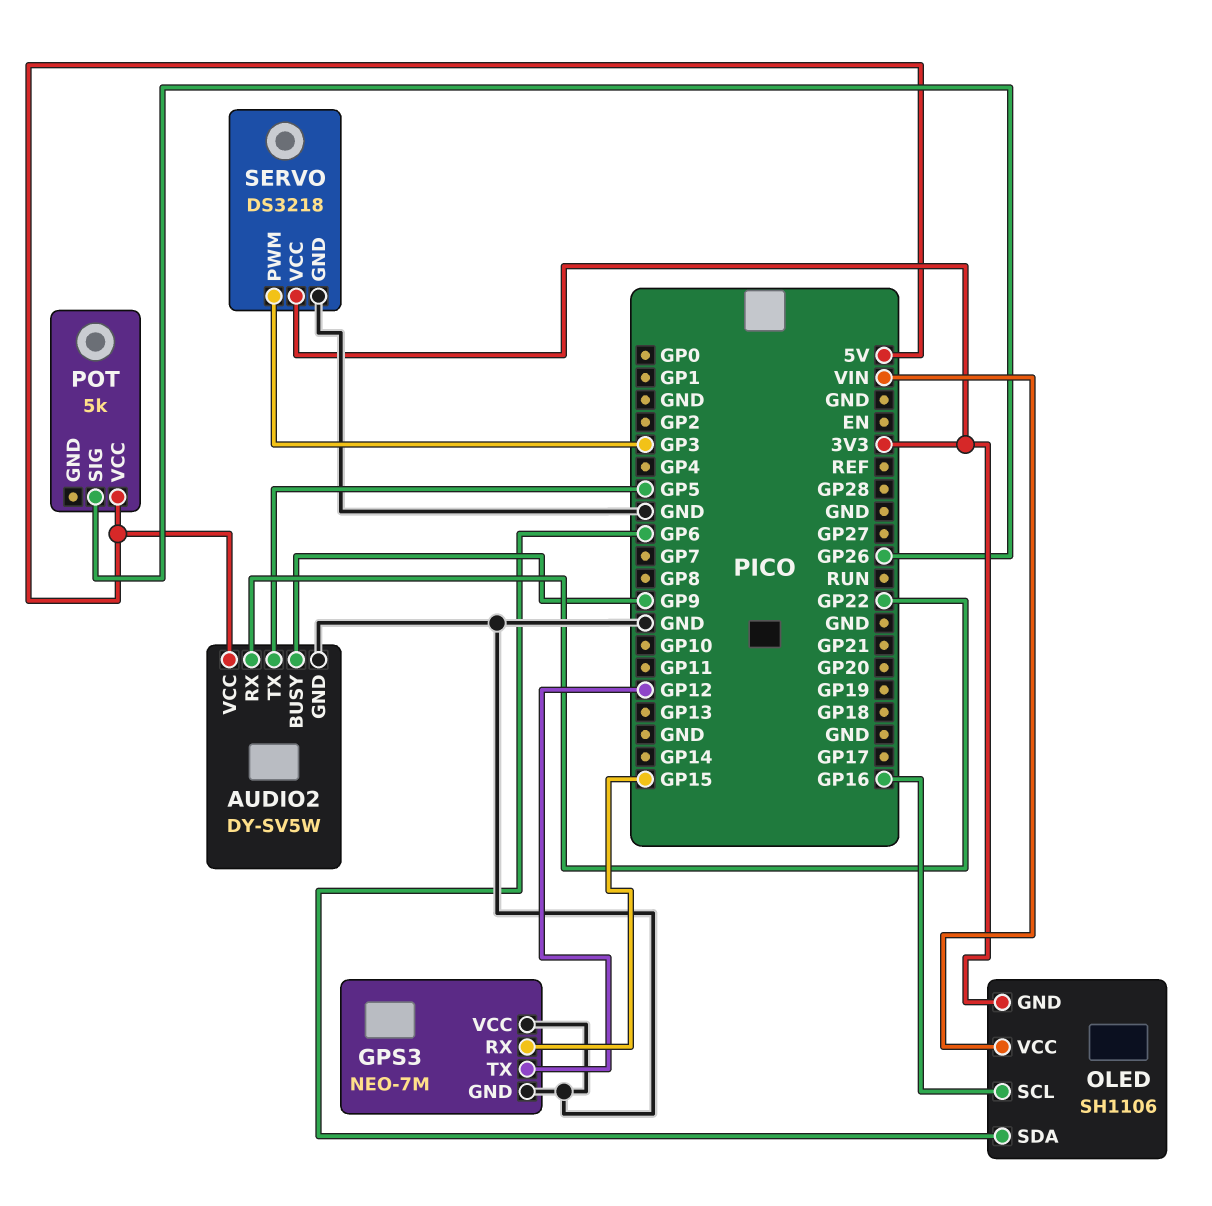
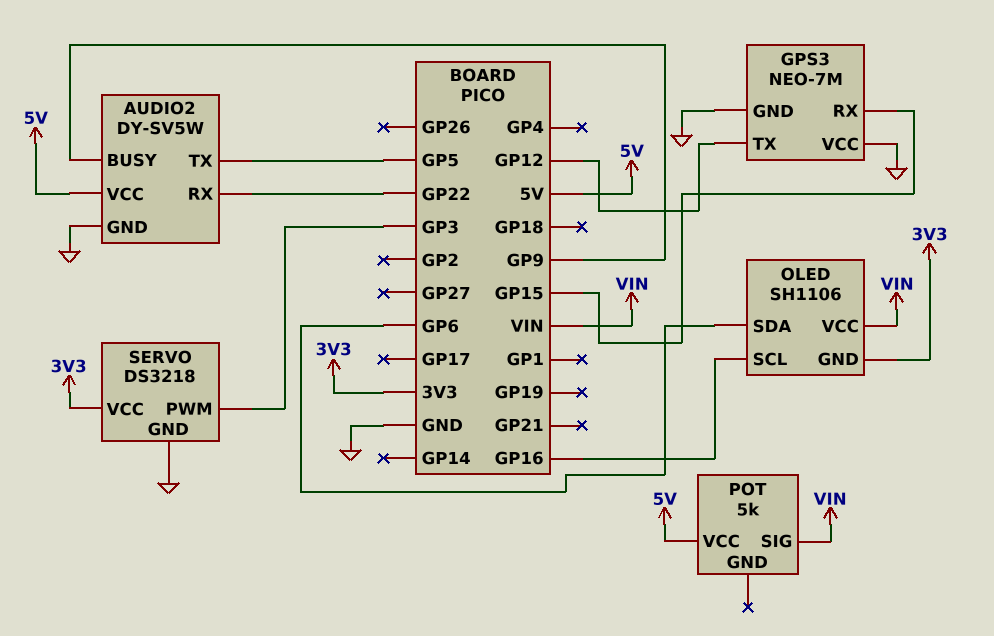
POT pin SIG: GP26 -> VIN

